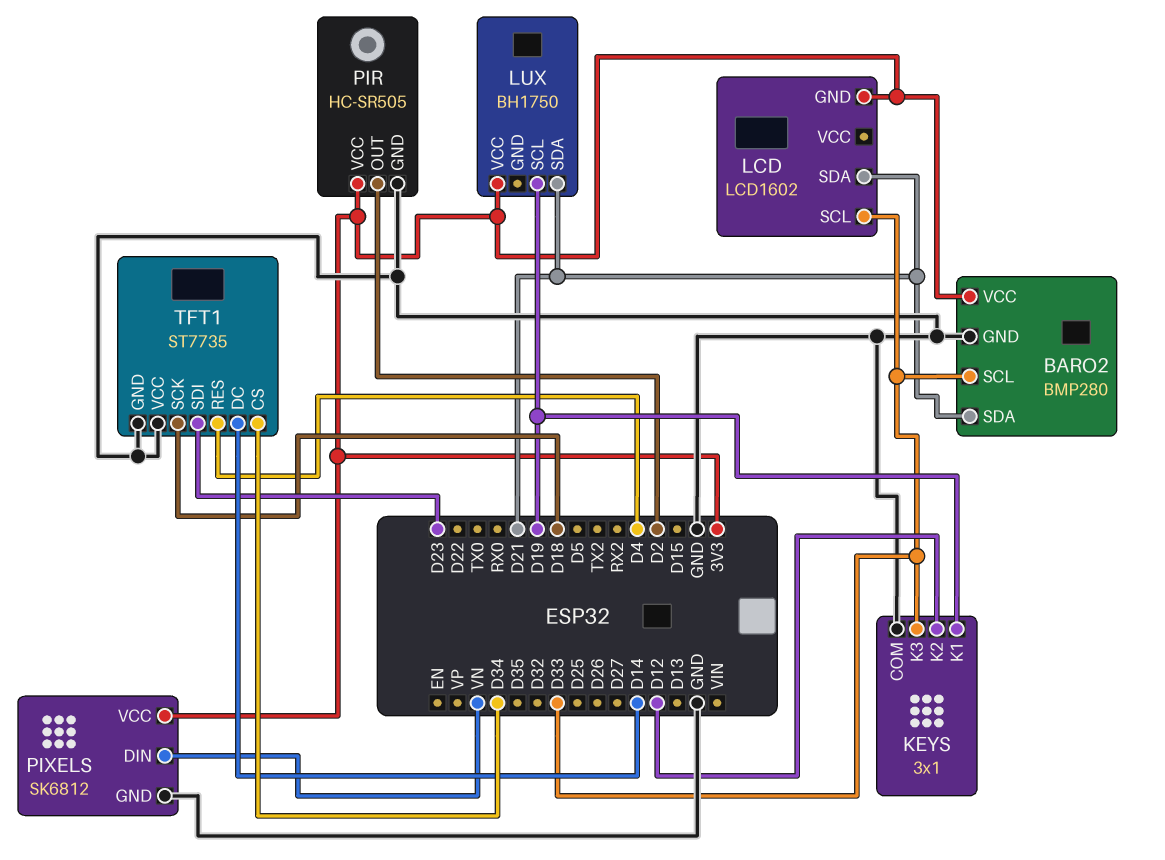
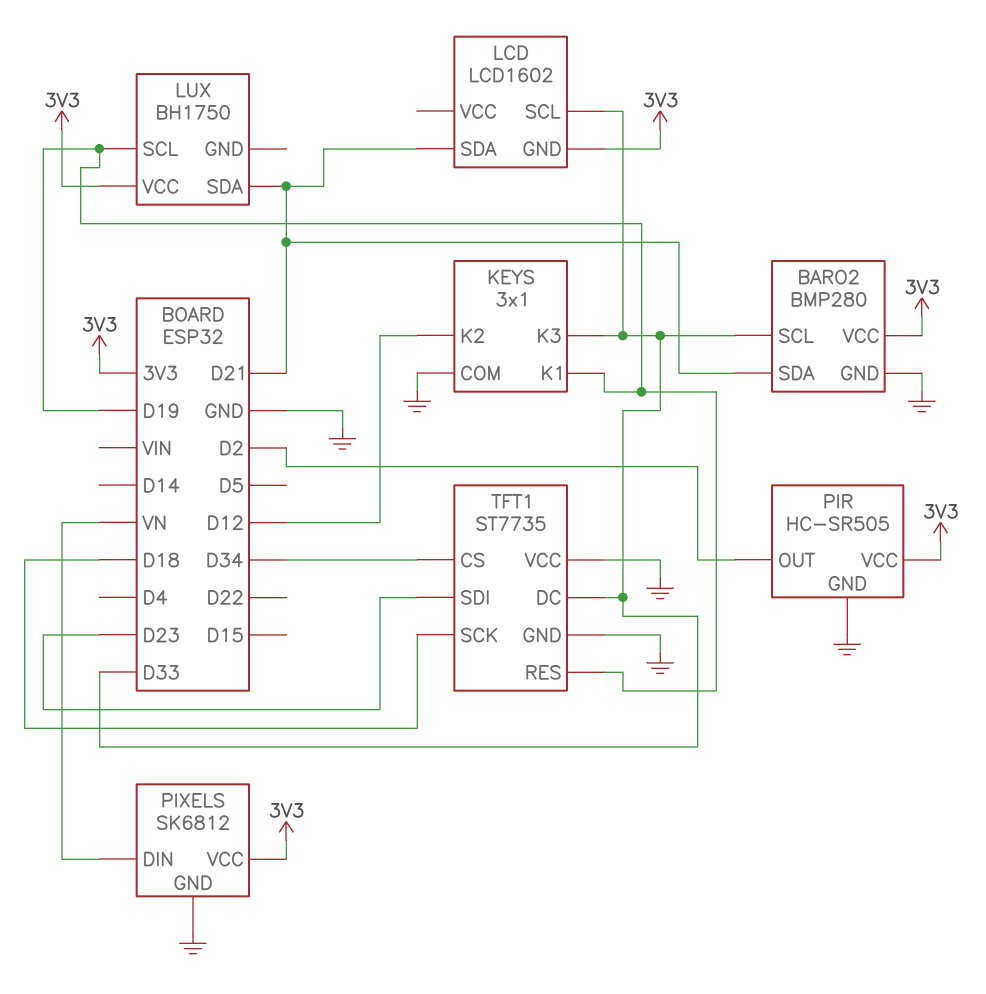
TFT1 pin DC: D14 -> D33
TFT1 pin RES: D4 -> D19

